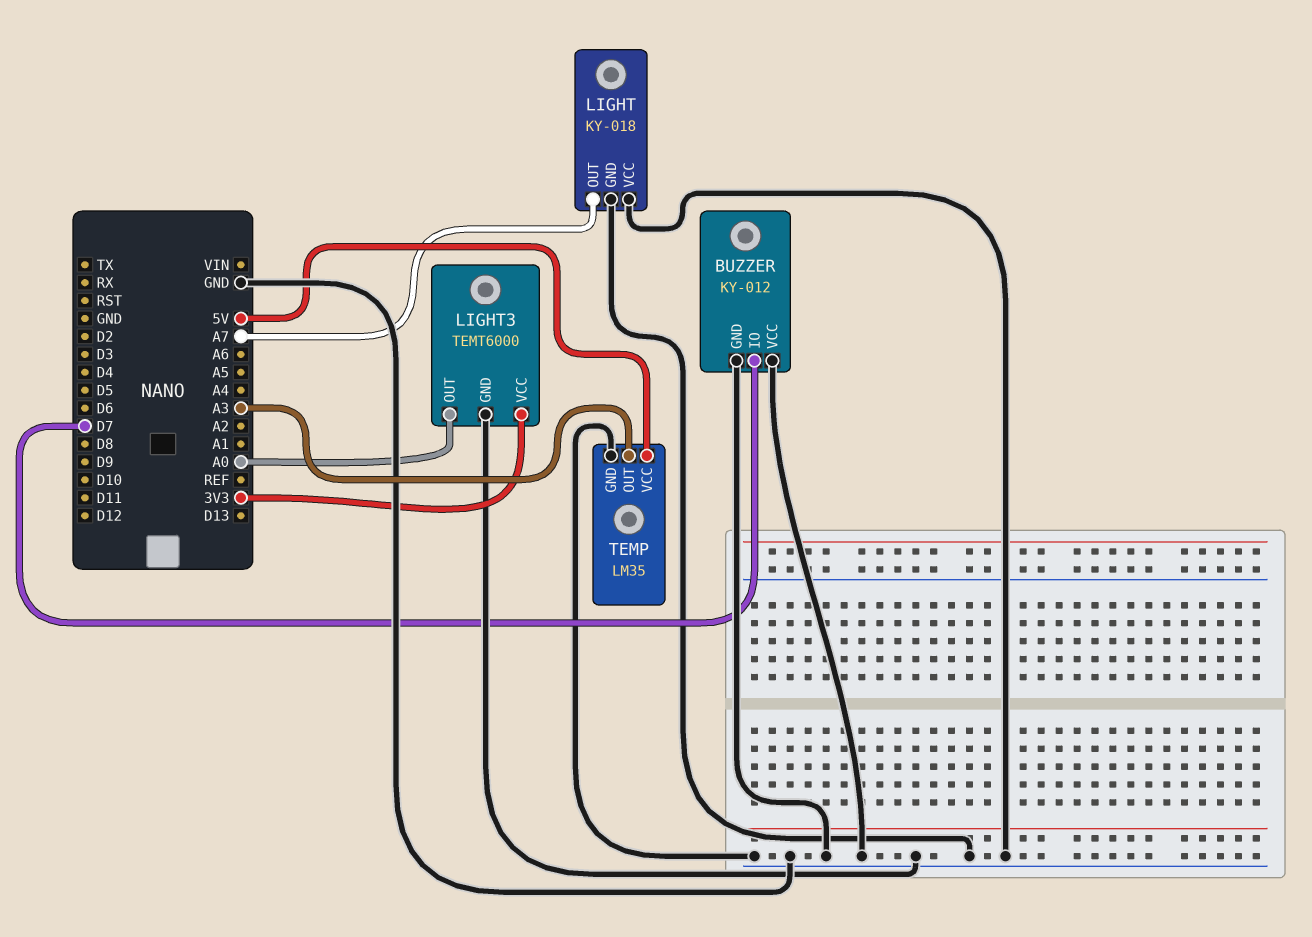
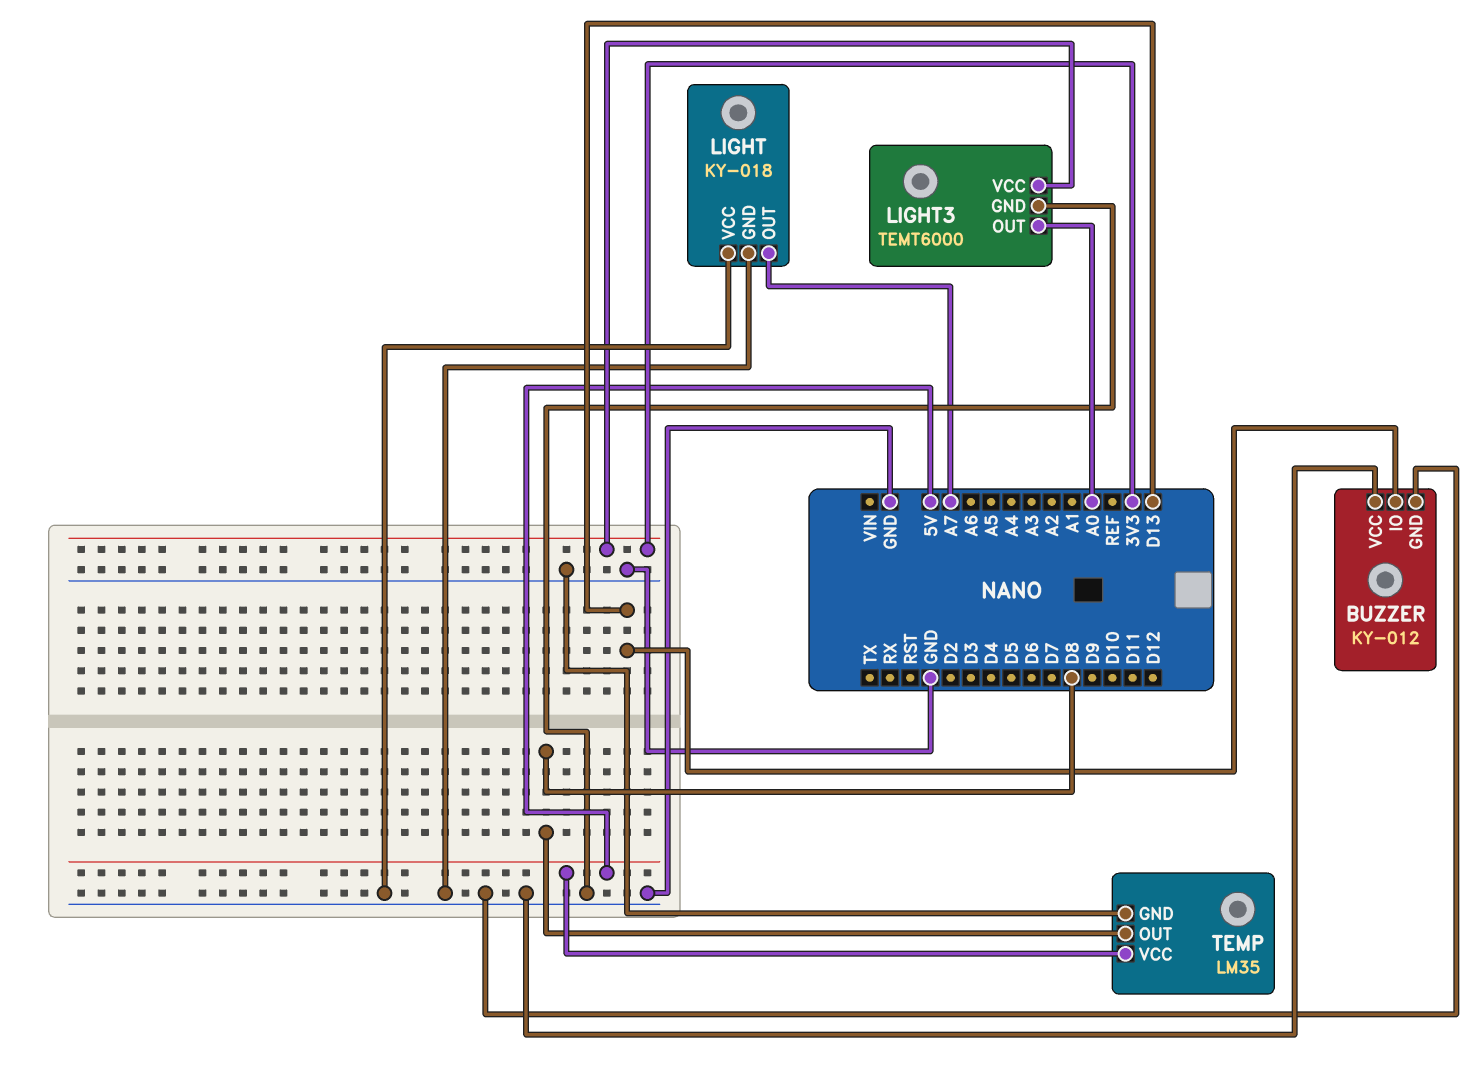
BUZZER pin IO: D7 -> D13
TEMP pin OUT: A3 -> D8

